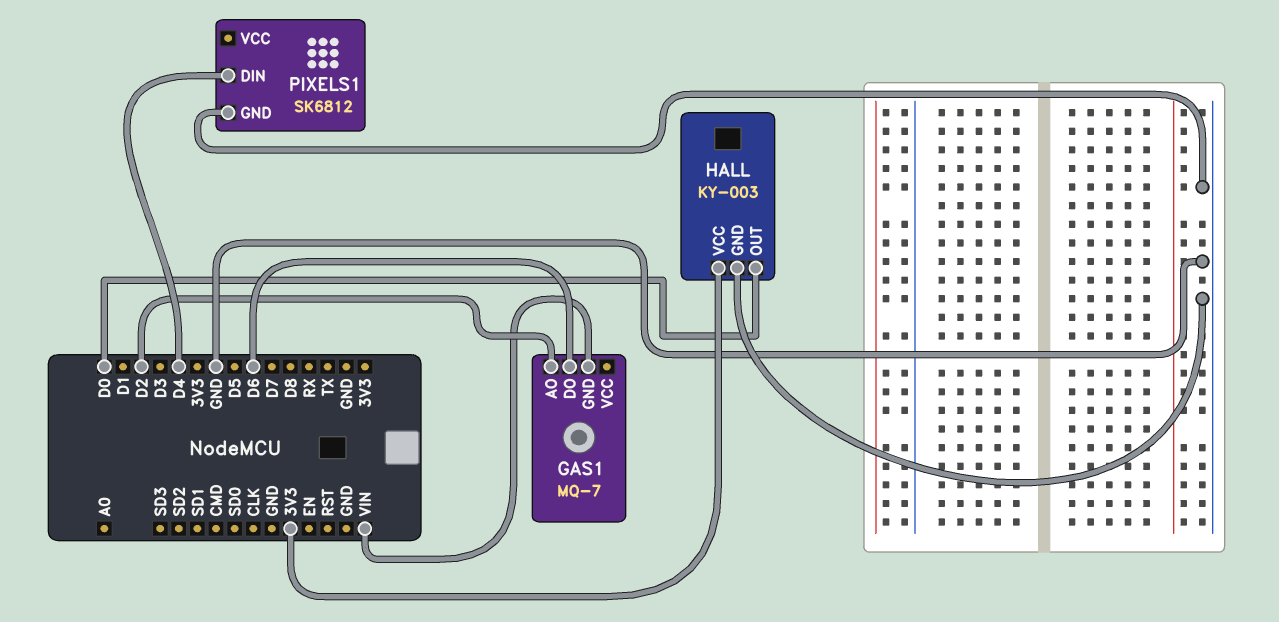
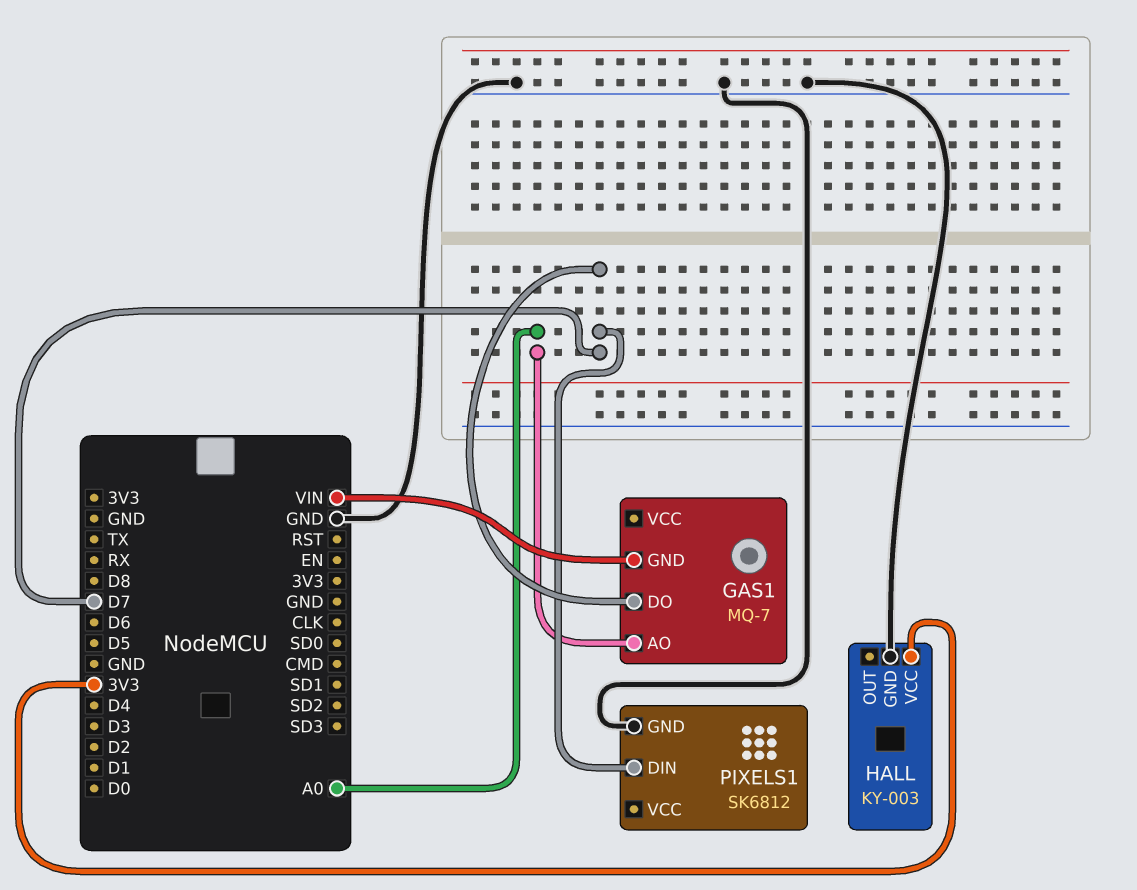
GAS1 pin AO: D2 -> A0
GAS1 pin DO: D6 -> D7
HALL pin OUT: D0 -> none
PIXELS1 pin DIN: D4 -> D7

